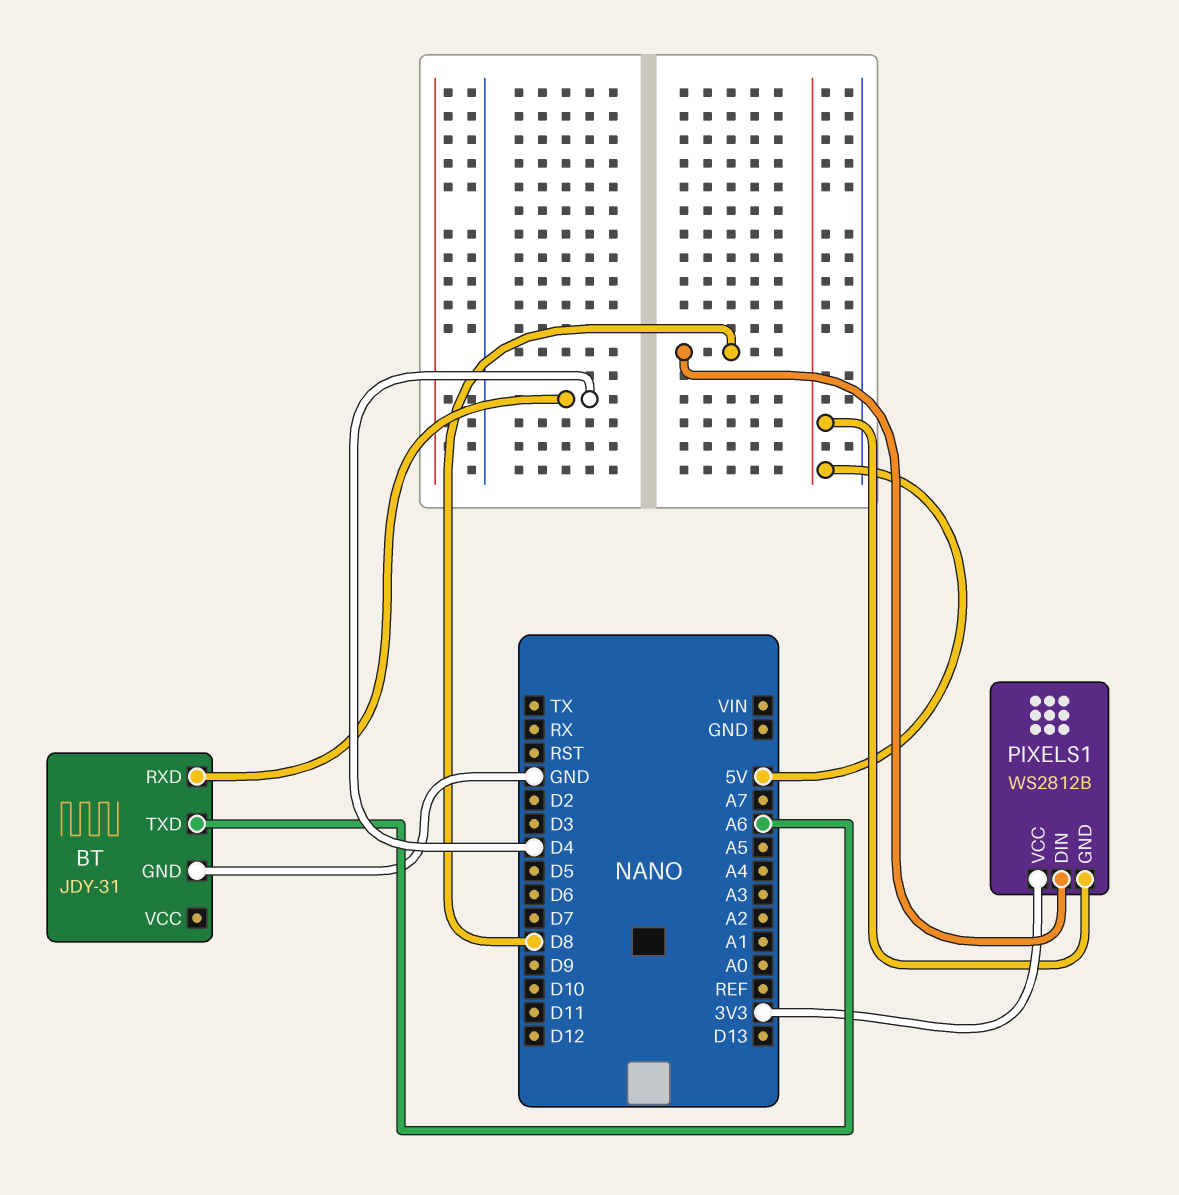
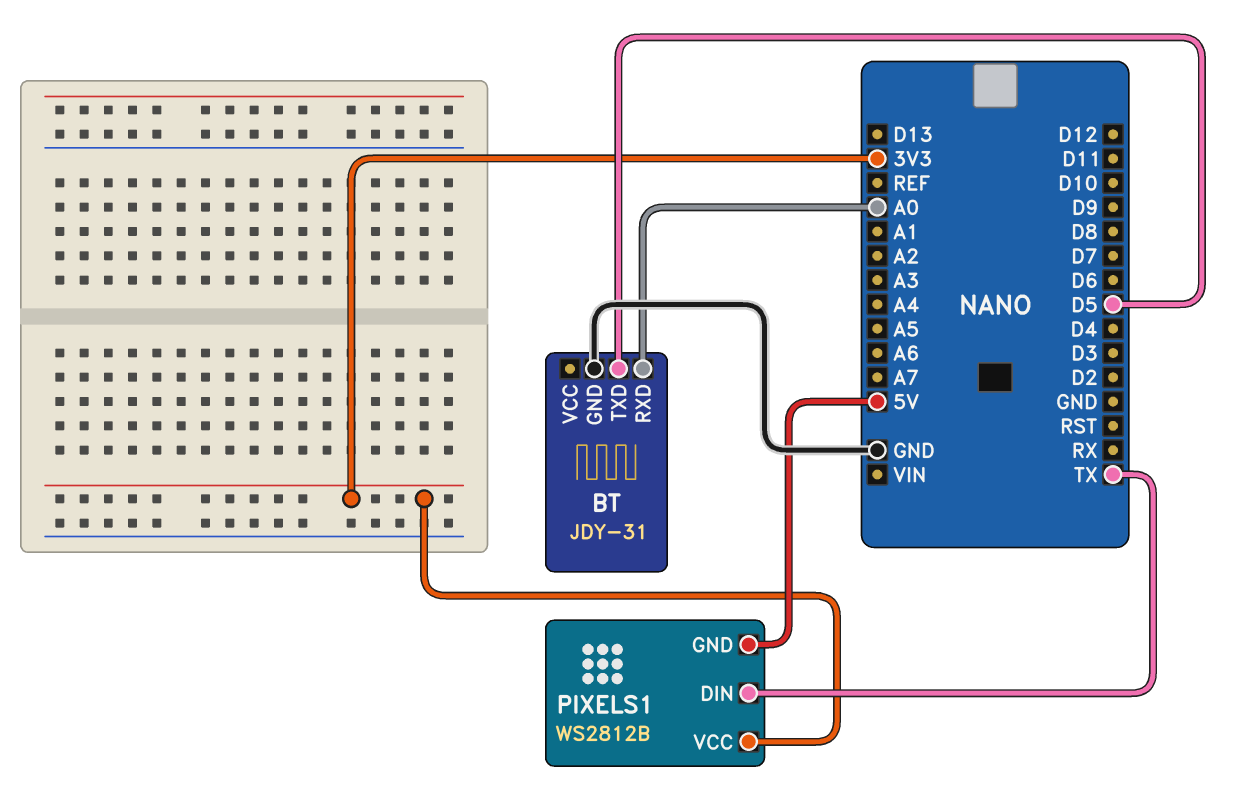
BT pin RXD: D4 -> A0
BT pin TXD: A6 -> D5
PIXELS1 pin DIN: D8 -> TX

